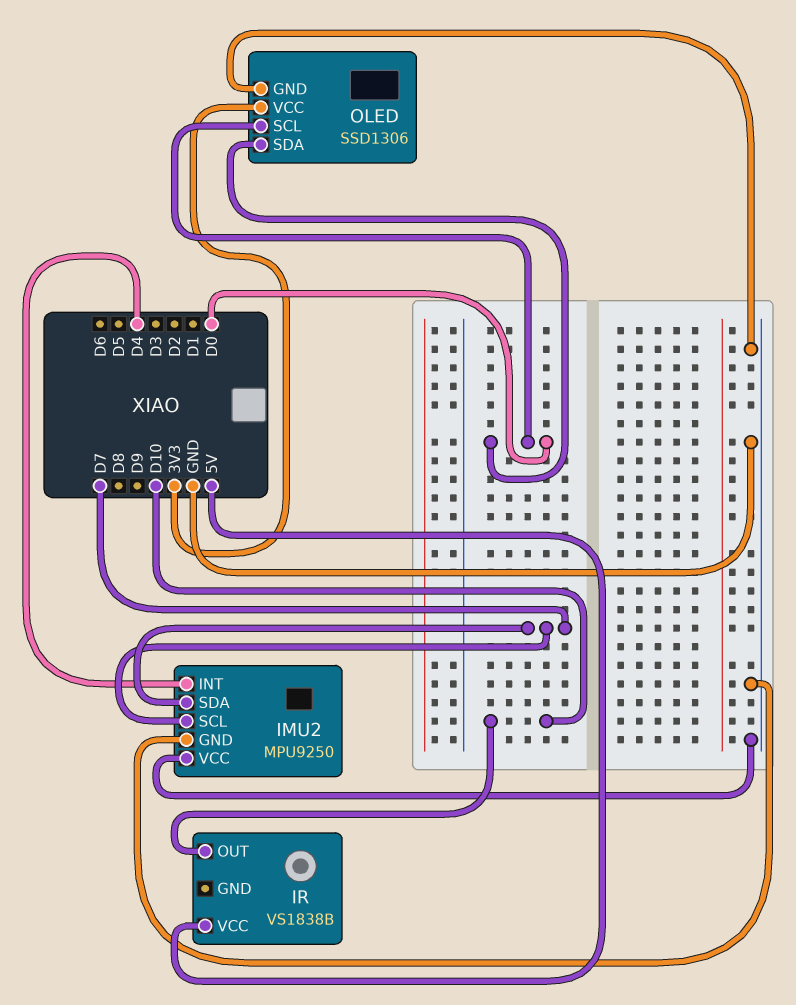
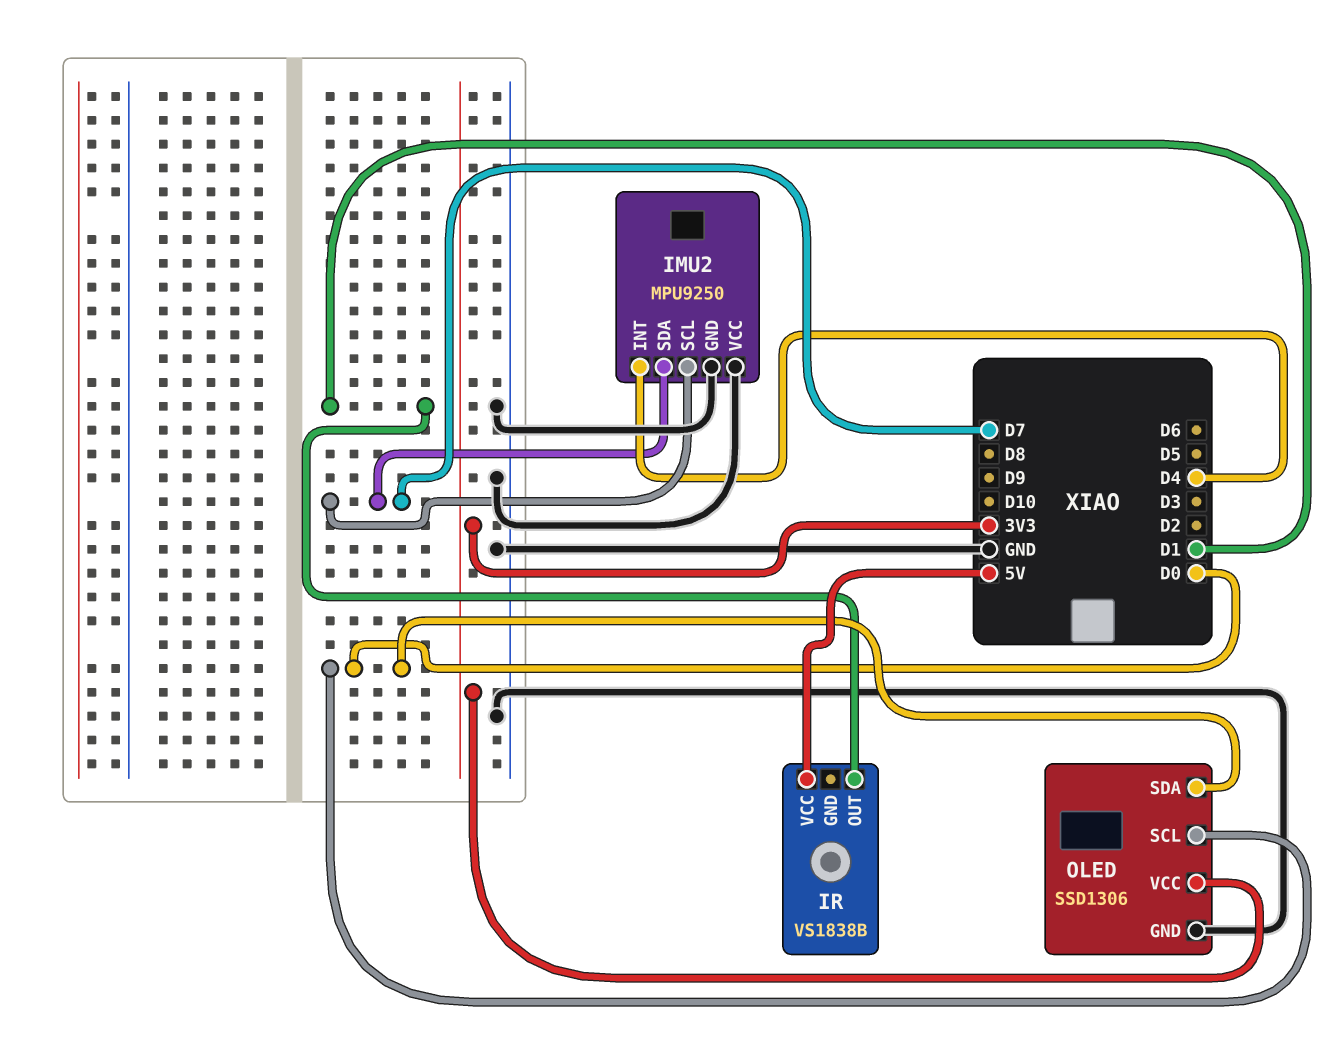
IR pin OUT: D10 -> D1

